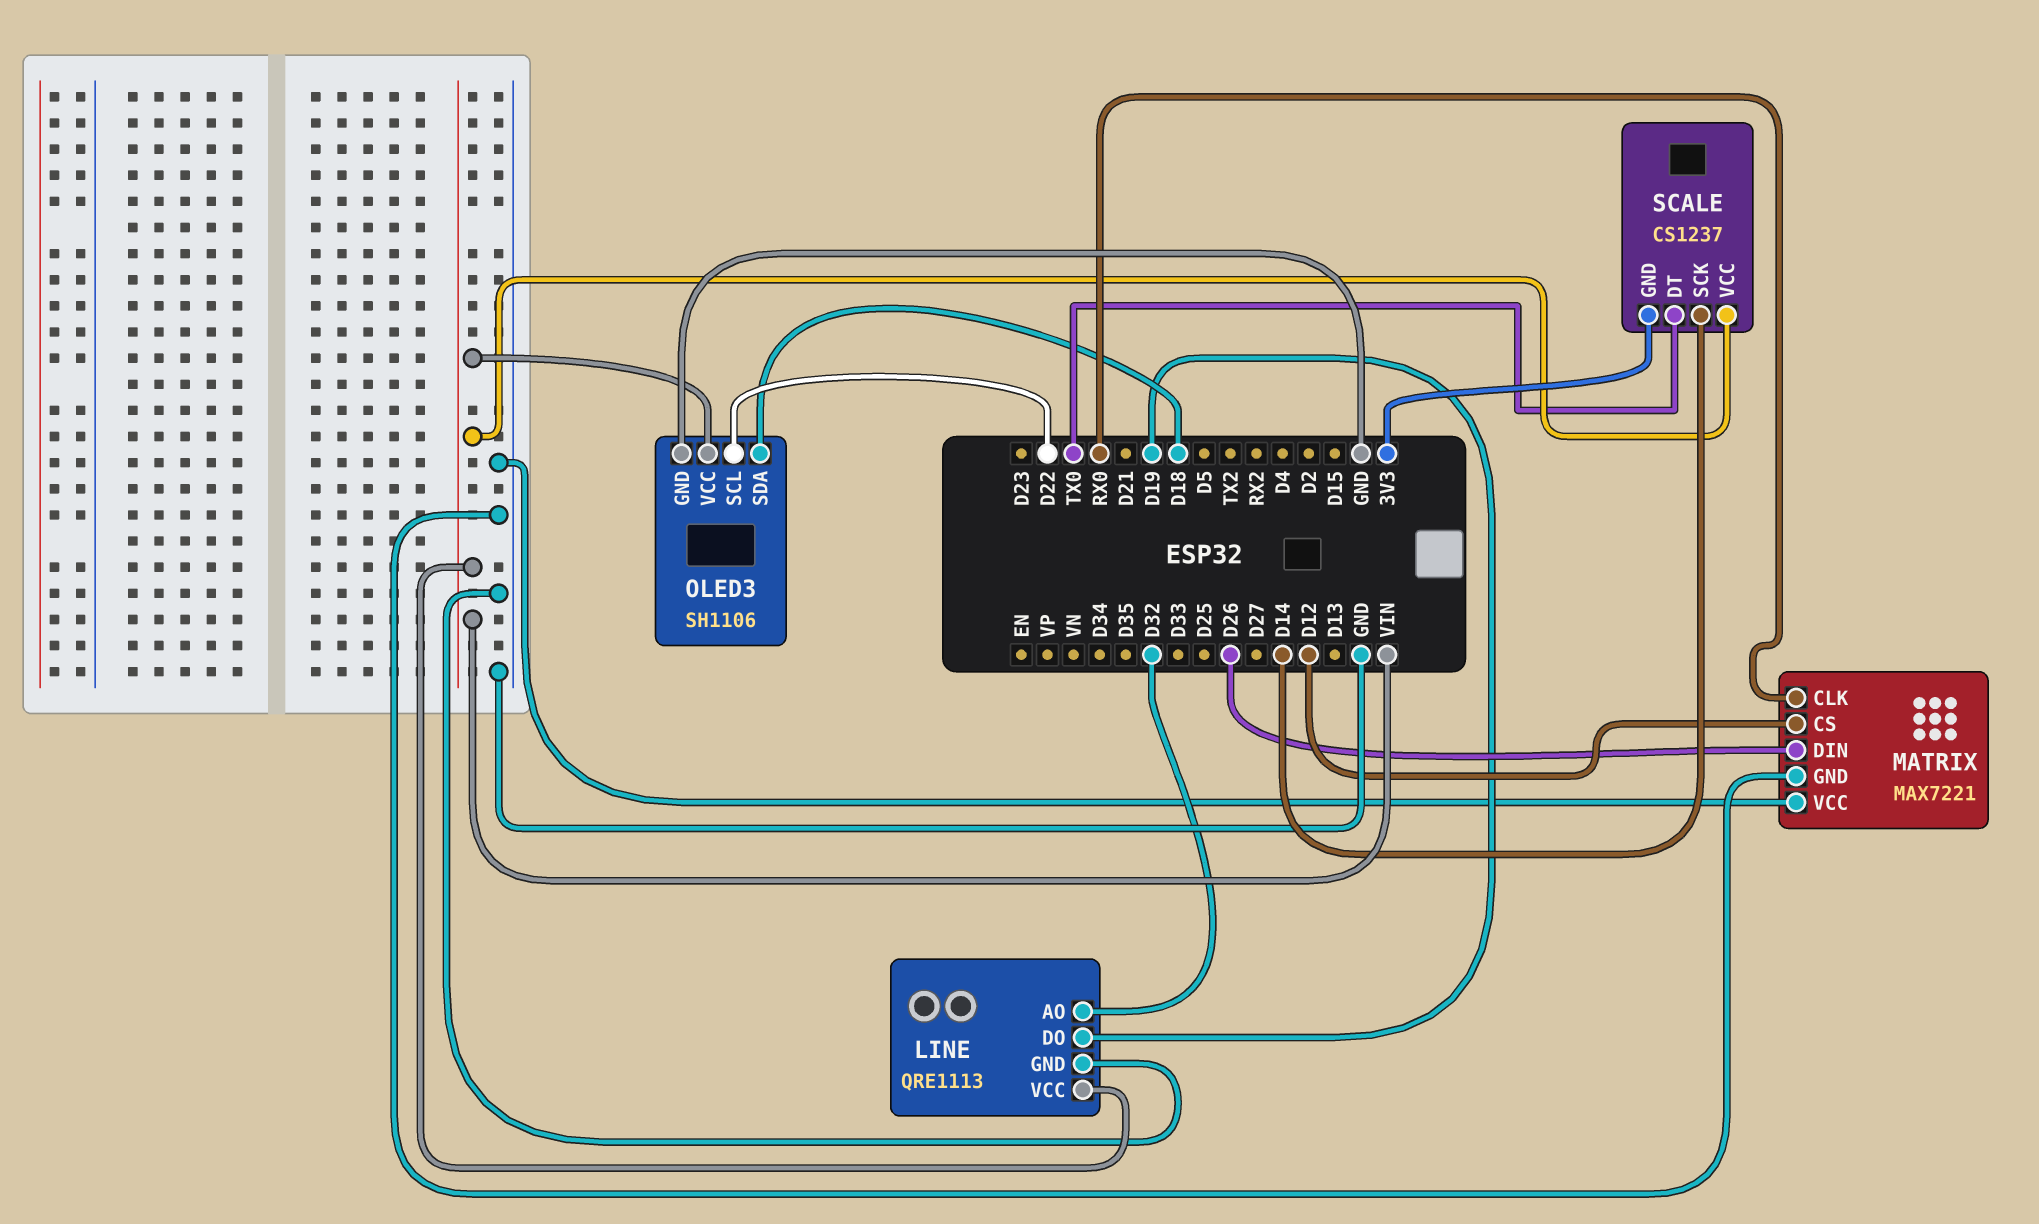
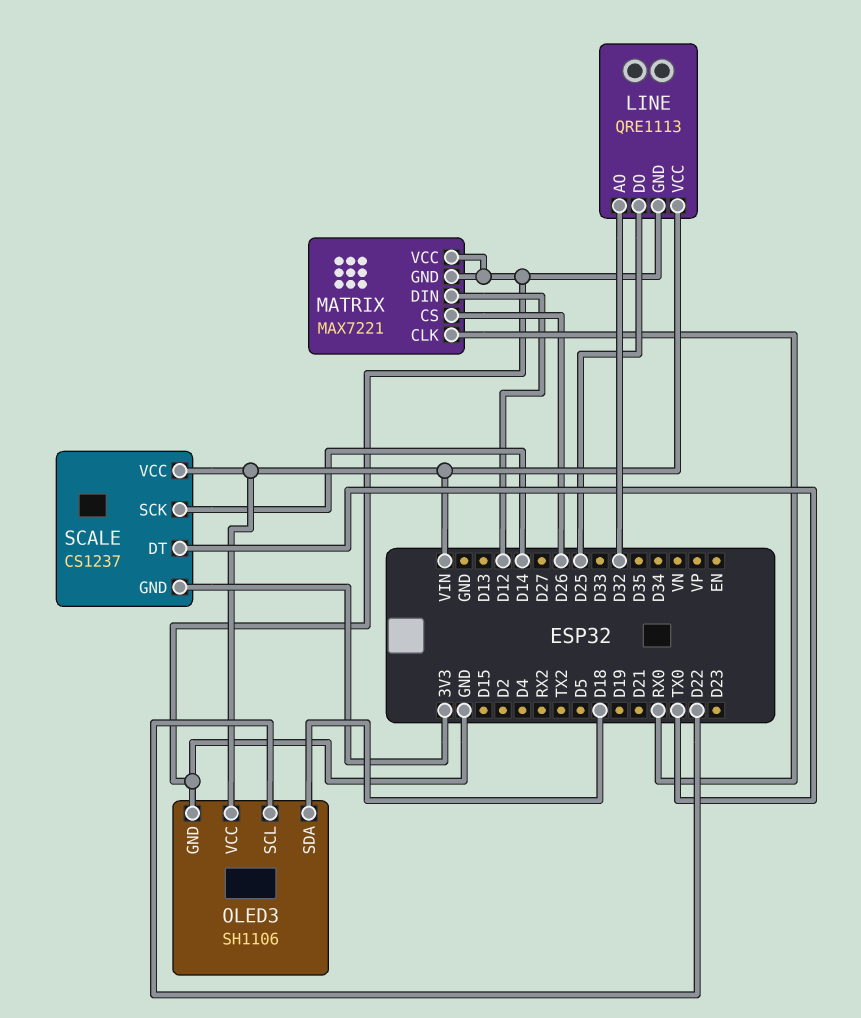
LINE pin DO: D19 -> D25
MATRIX pin CS: D12 -> D26
MATRIX pin DIN: D26 -> D12

